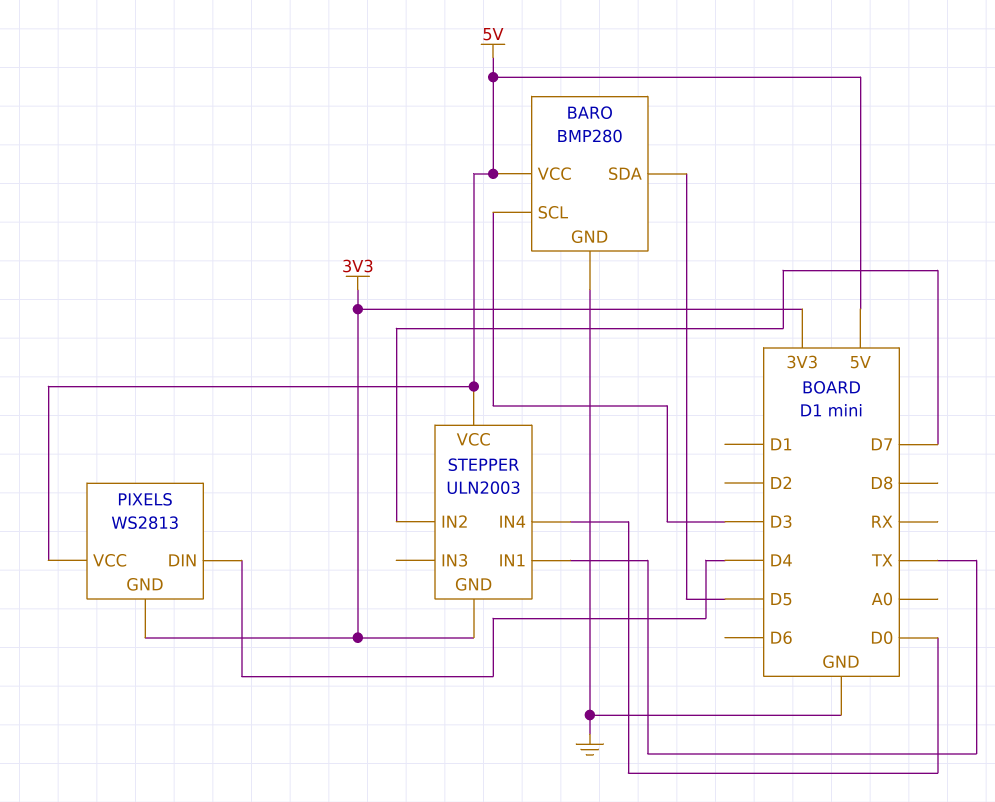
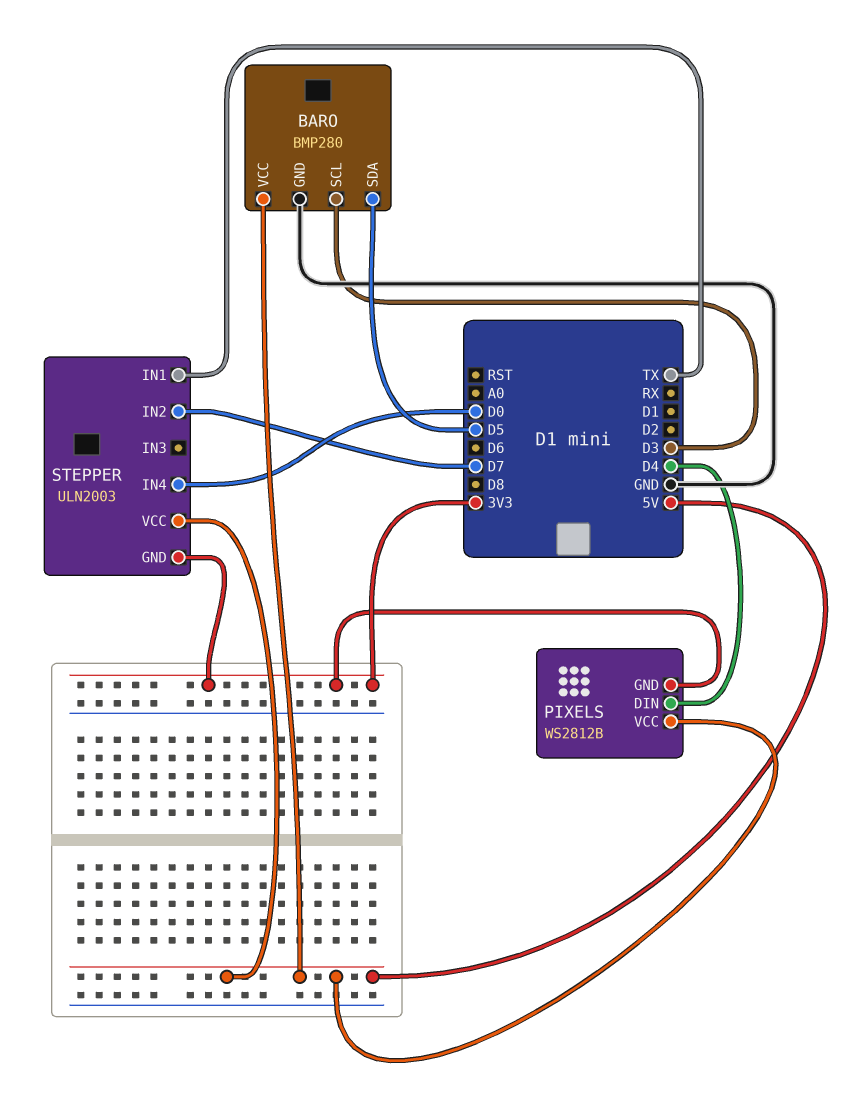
PIXELS: WS2813 -> WS2812B

